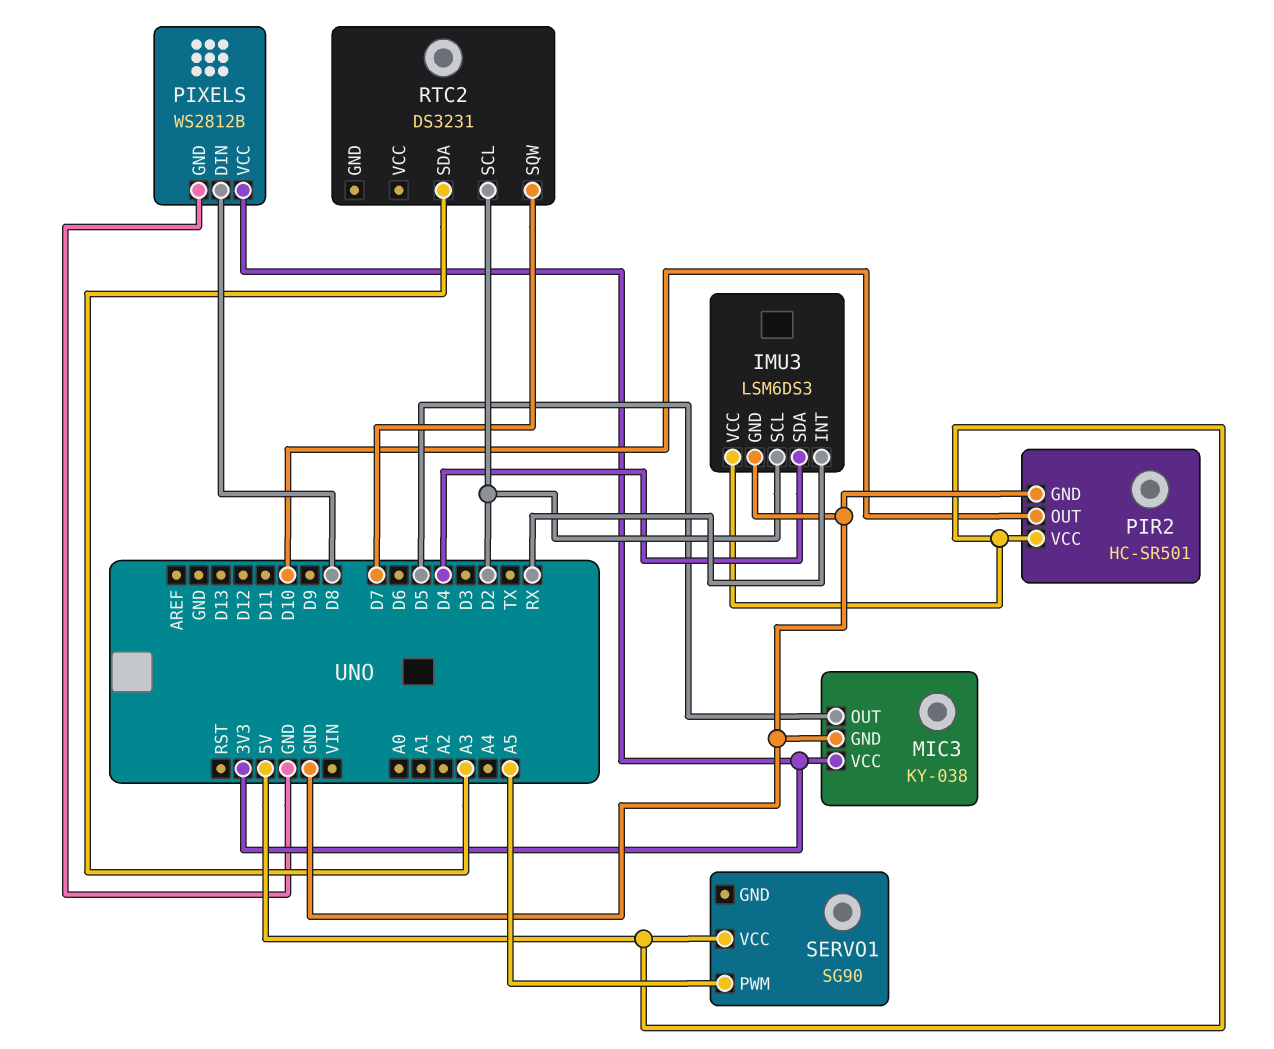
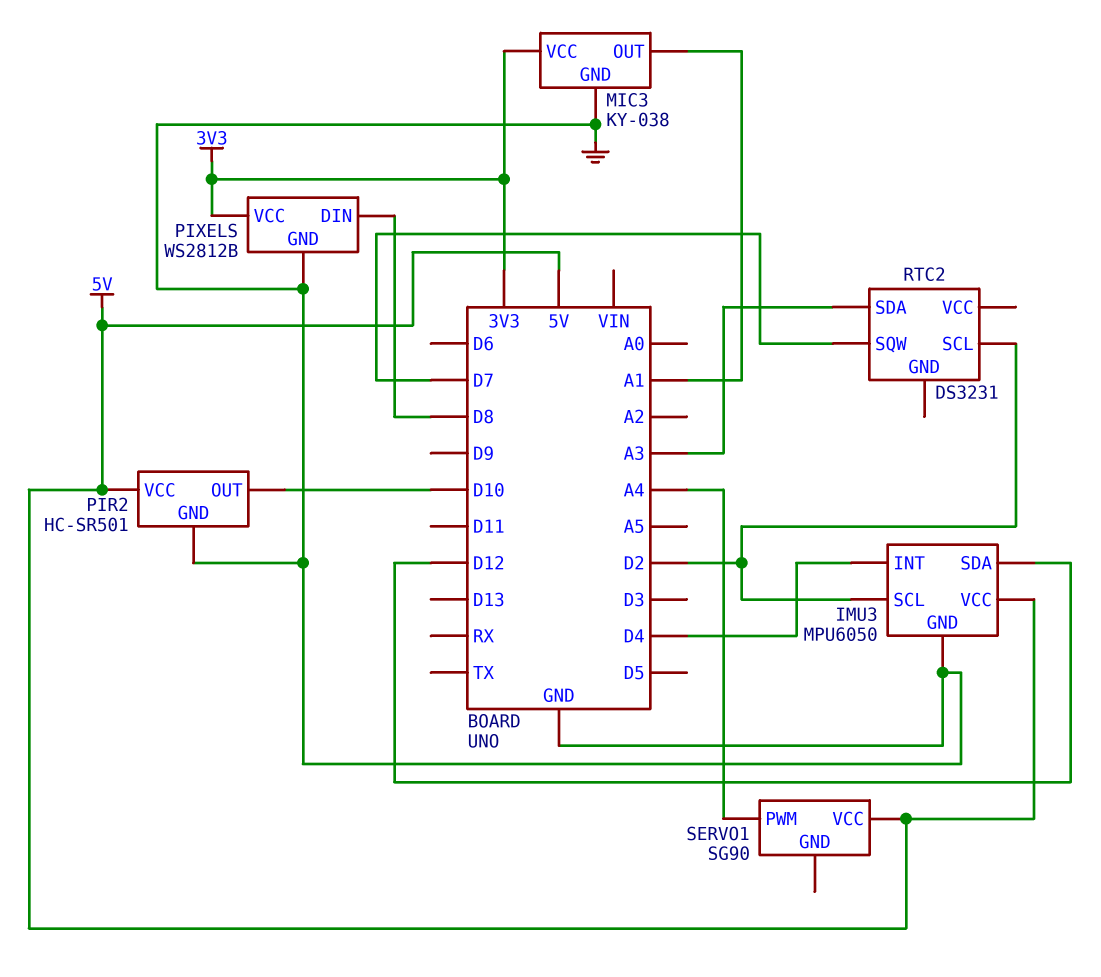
IMU3: LSM6DS3 -> MPU6050
IMU3 pin INT: RX -> D4
IMU3 pin SDA: D4 -> D12
MIC3 pin OUT: D5 -> A1
SERVO1 pin PWM: A5 -> A4

